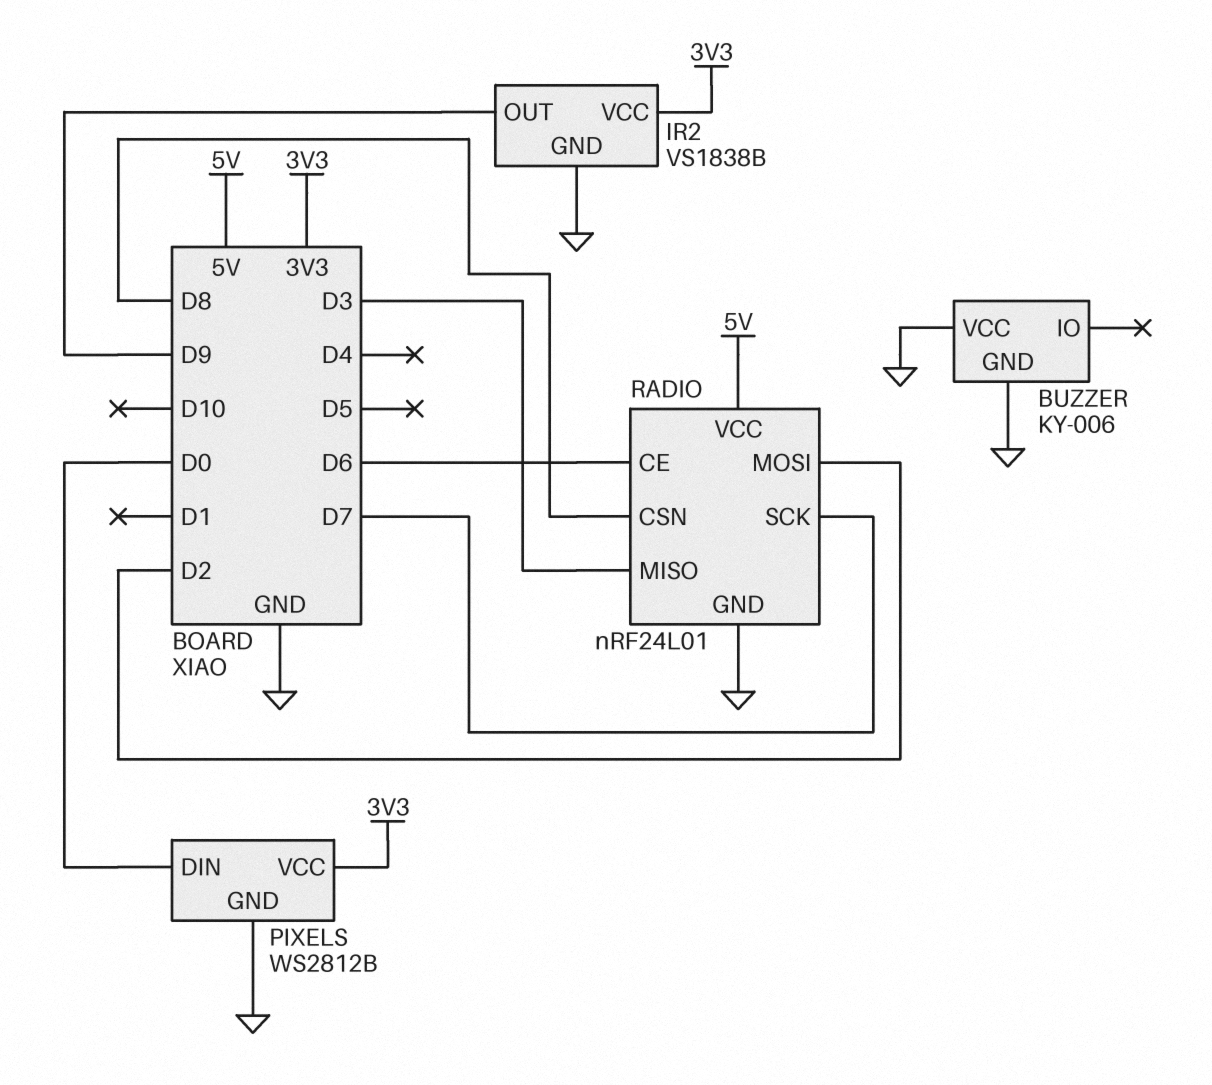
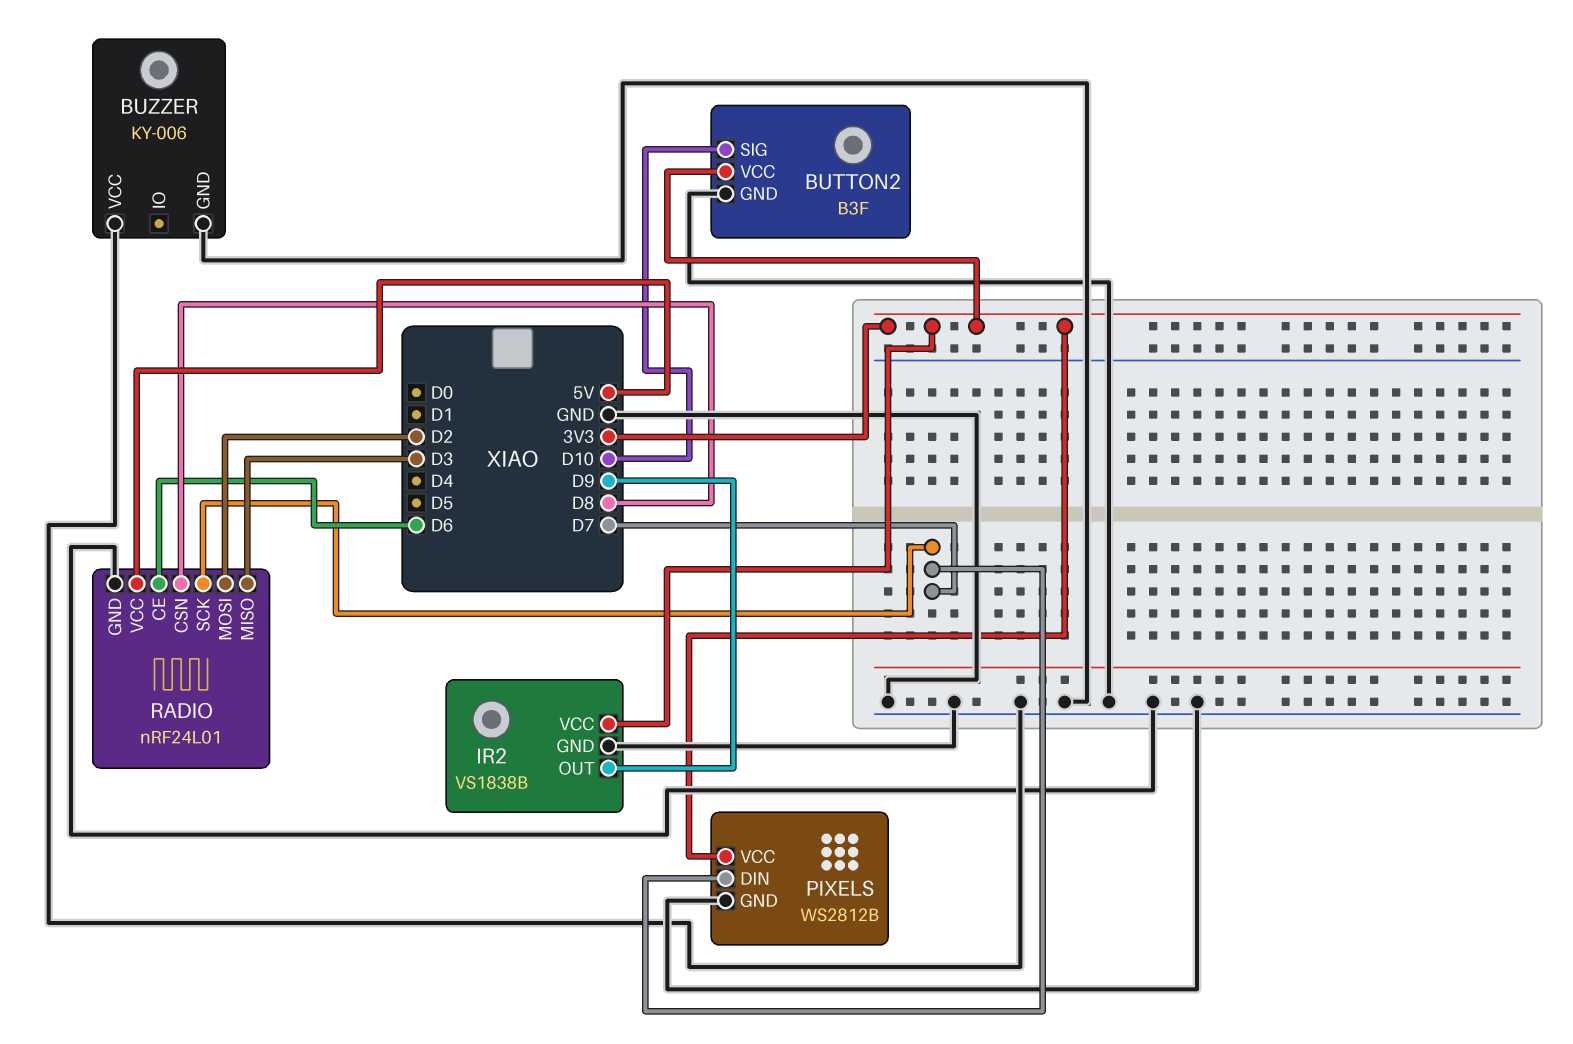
BUTTON2: none -> B3F
BUTTON2 pin GND: none -> GND
BUTTON2 pin SIG: none -> D10
BUTTON2 pin VCC: none -> 3V3
PIXELS pin DIN: D0 -> D7

